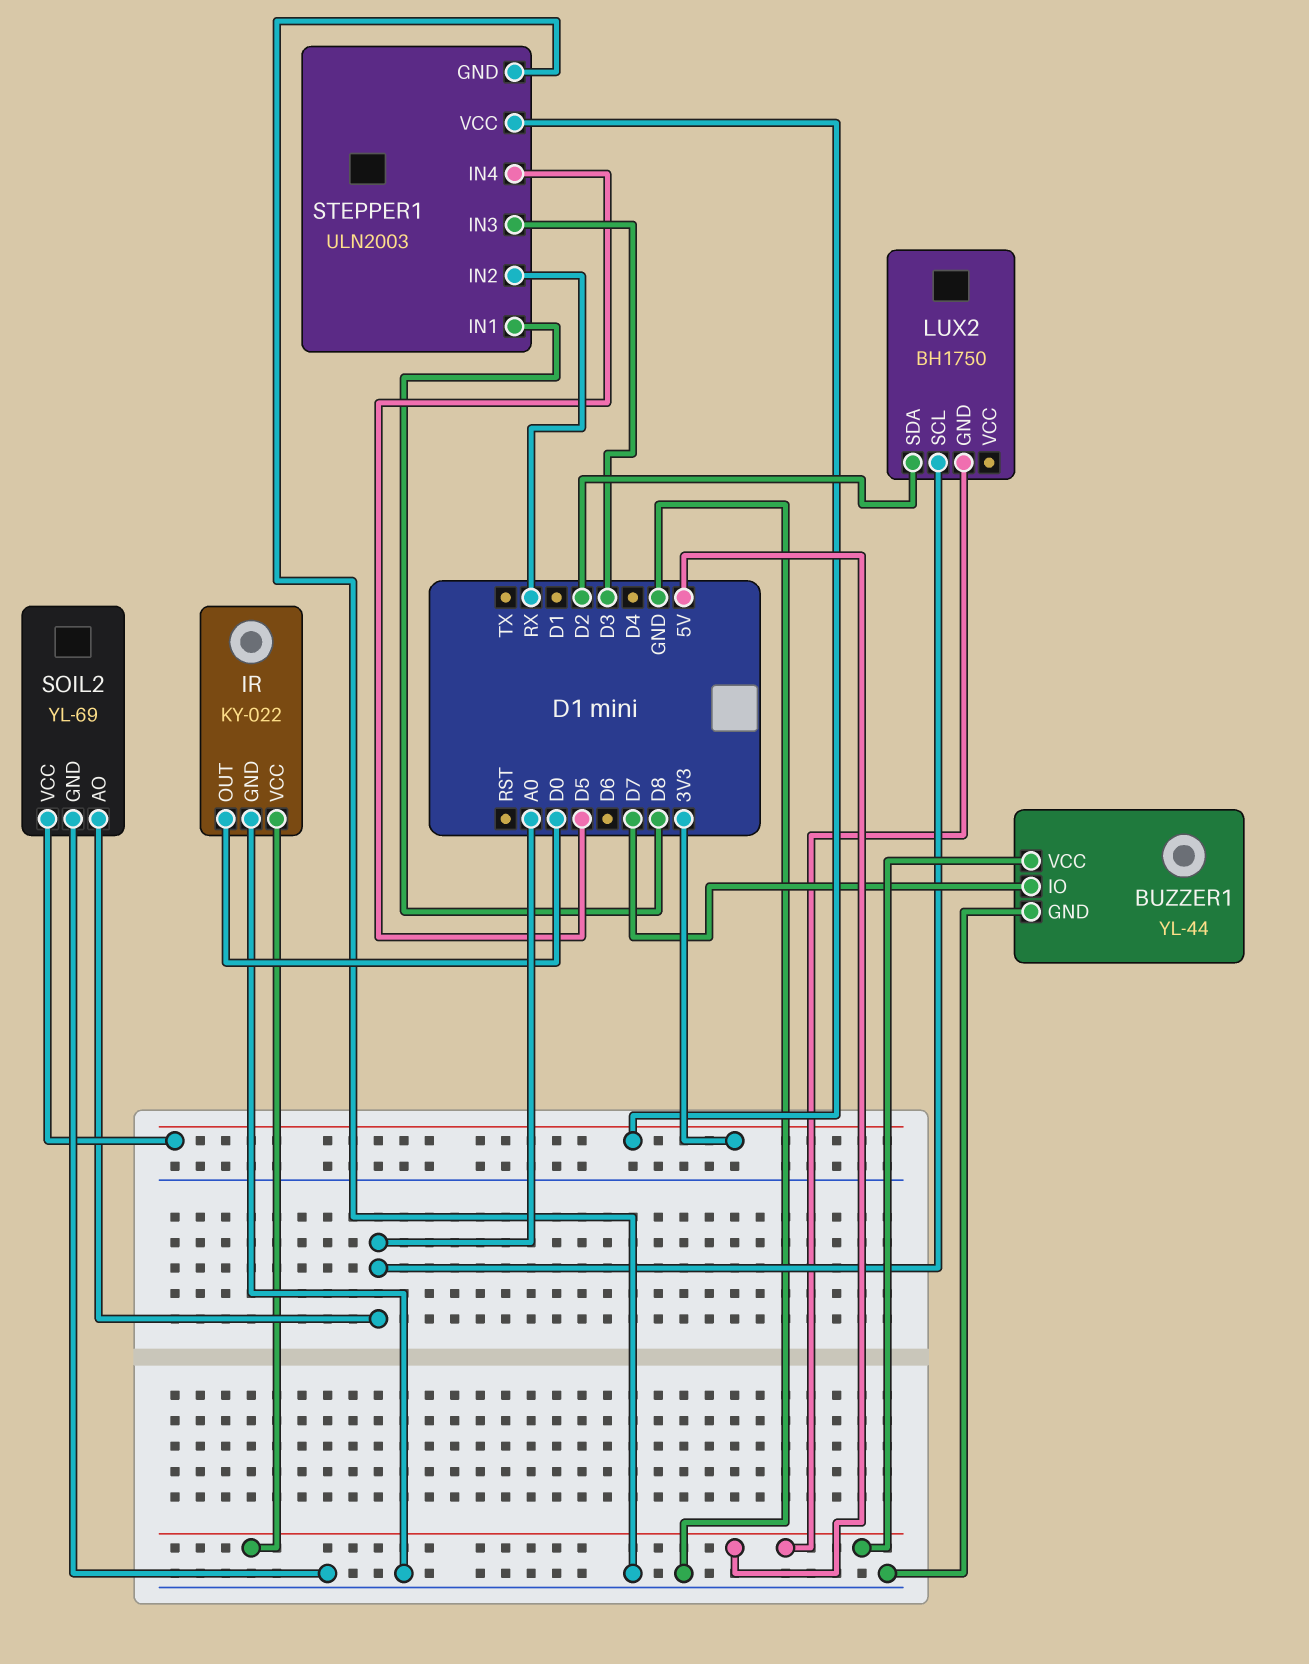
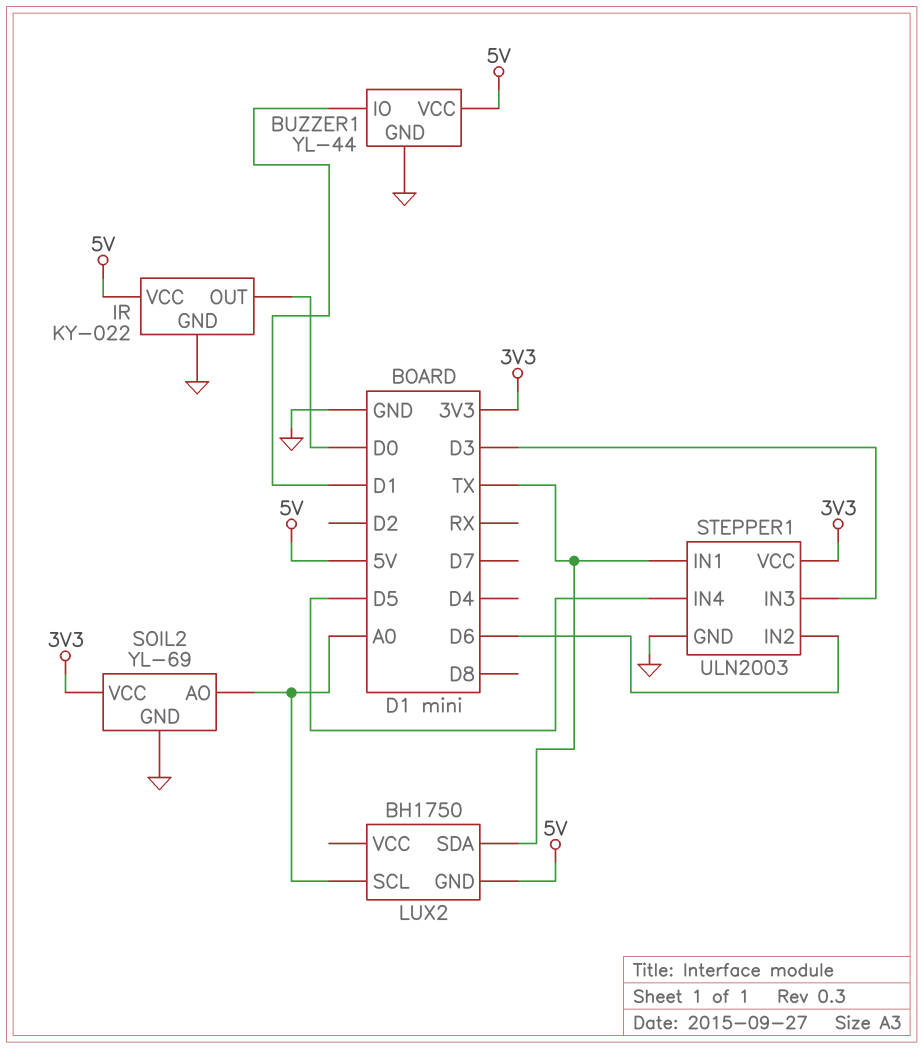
BUZZER1 pin IO: D7 -> D1
LUX2 pin SDA: D2 -> TX
STEPPER1 pin IN1: D8 -> TX
STEPPER1 pin IN2: RX -> D6

